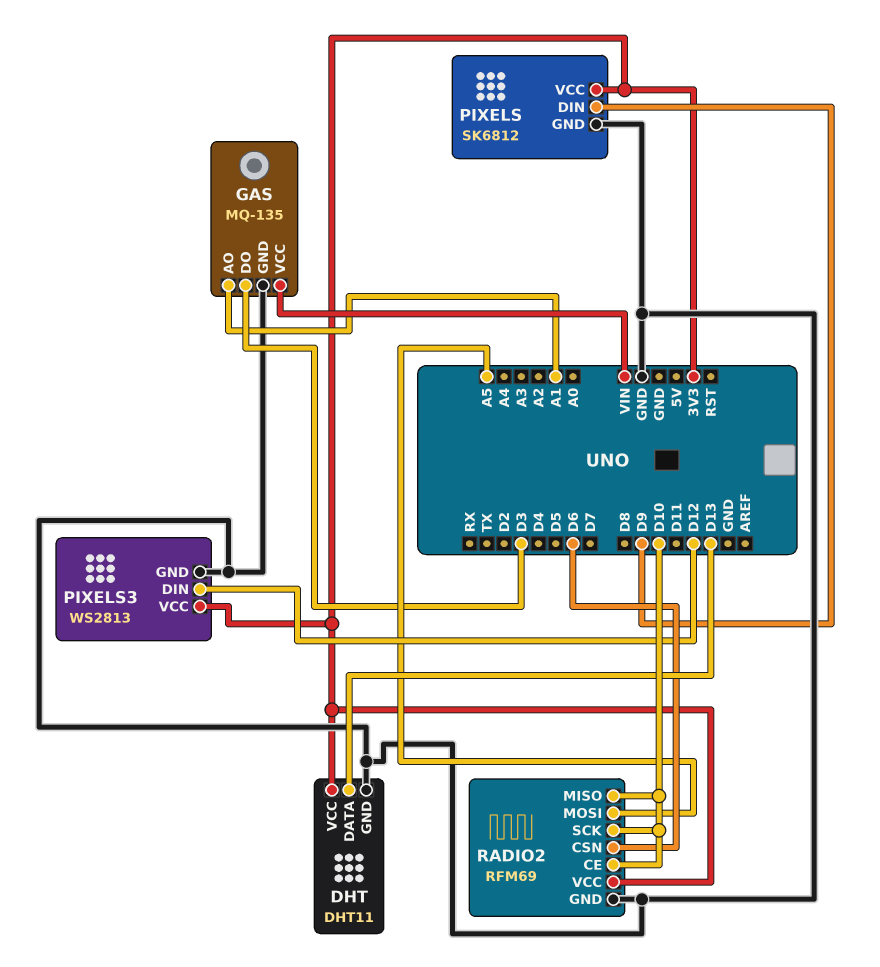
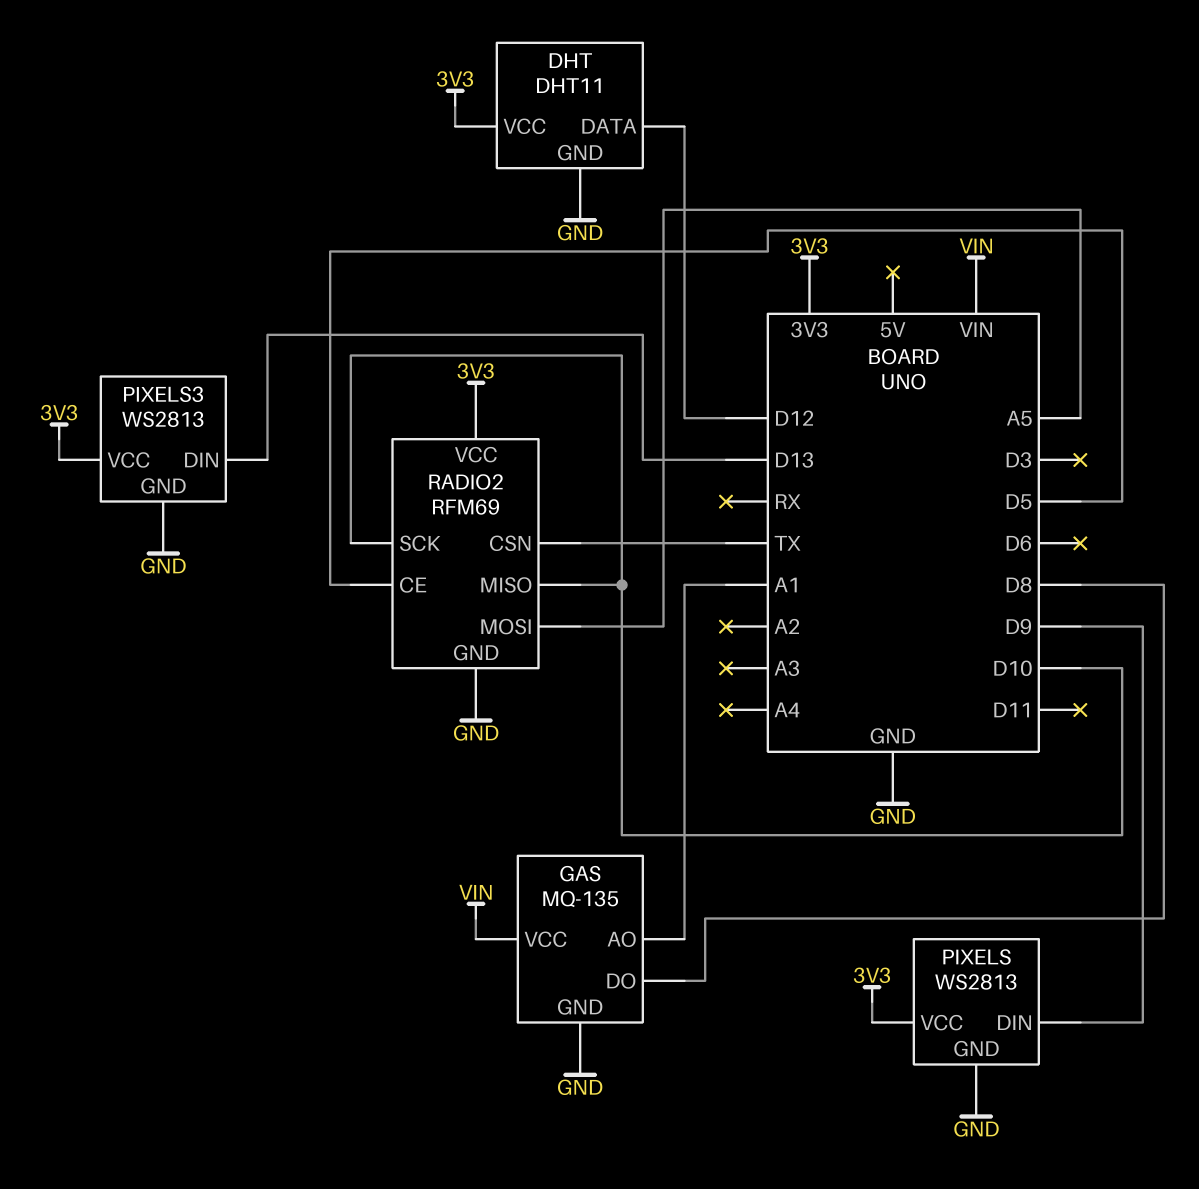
DHT pin DATA: D13 -> D12
GAS pin DO: D3 -> D8
PIXELS: SK6812 -> WS2813
PIXELS3 pin DIN: D12 -> D13
RADIO2 pin CE: D10 -> D5
RADIO2 pin CSN: D6 -> TX

